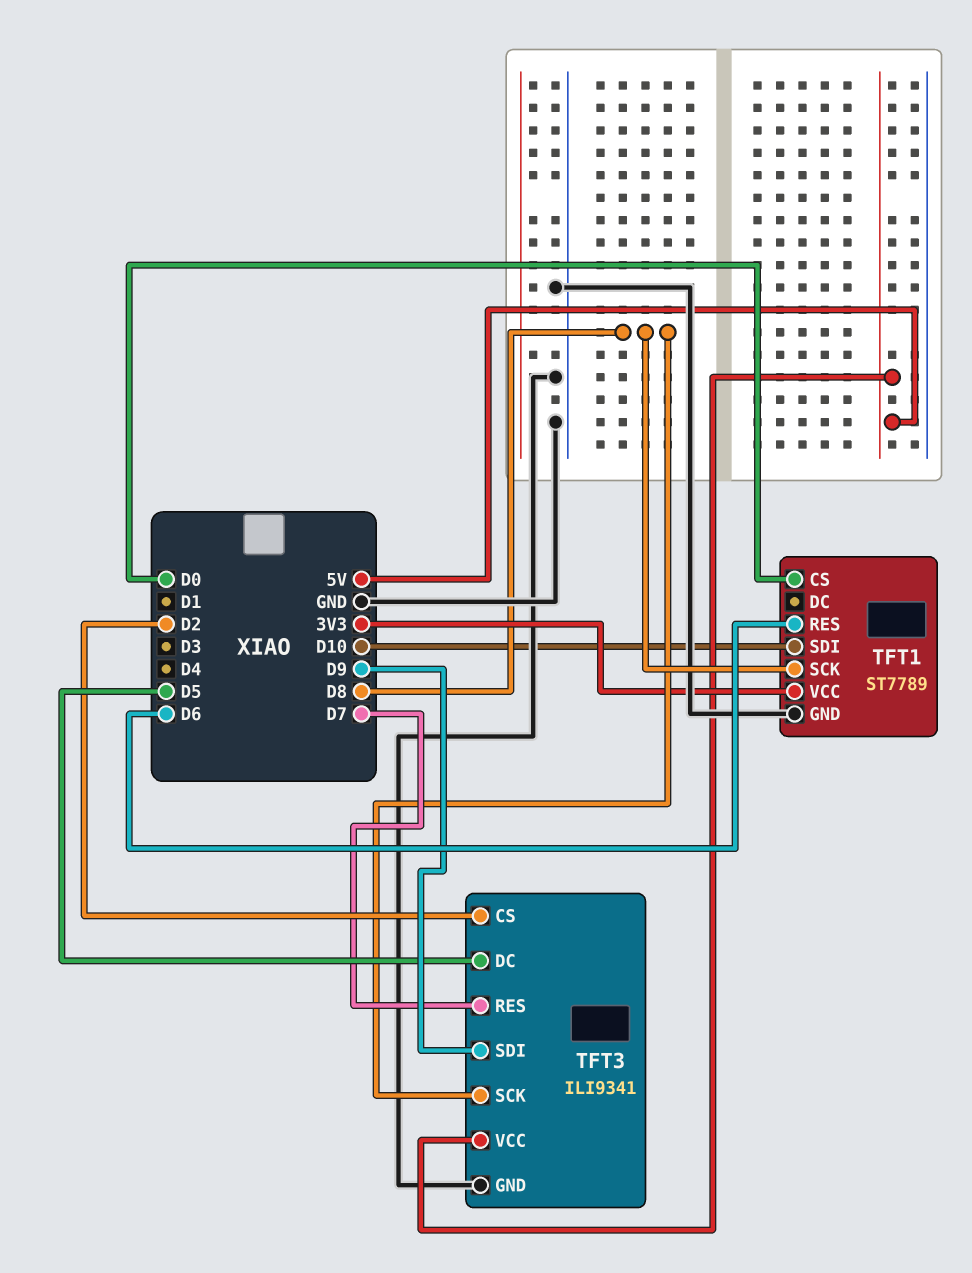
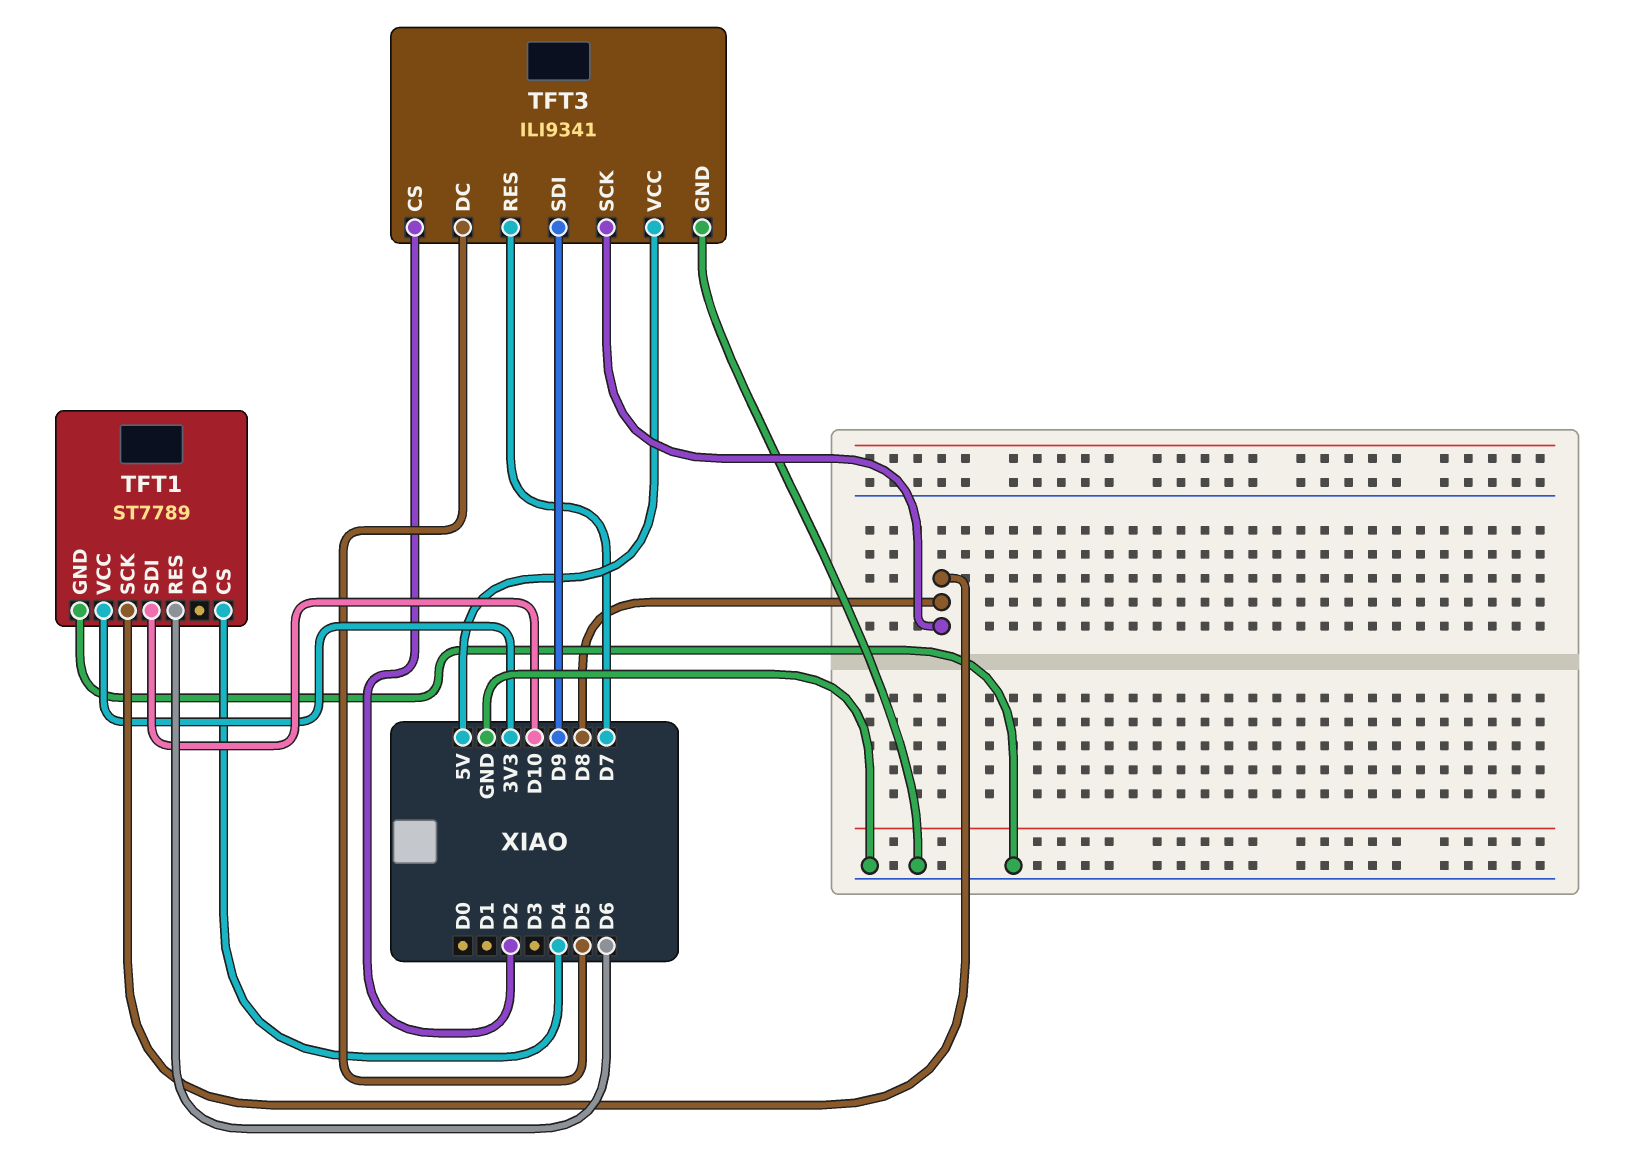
TFT1 pin CS: D0 -> D4

